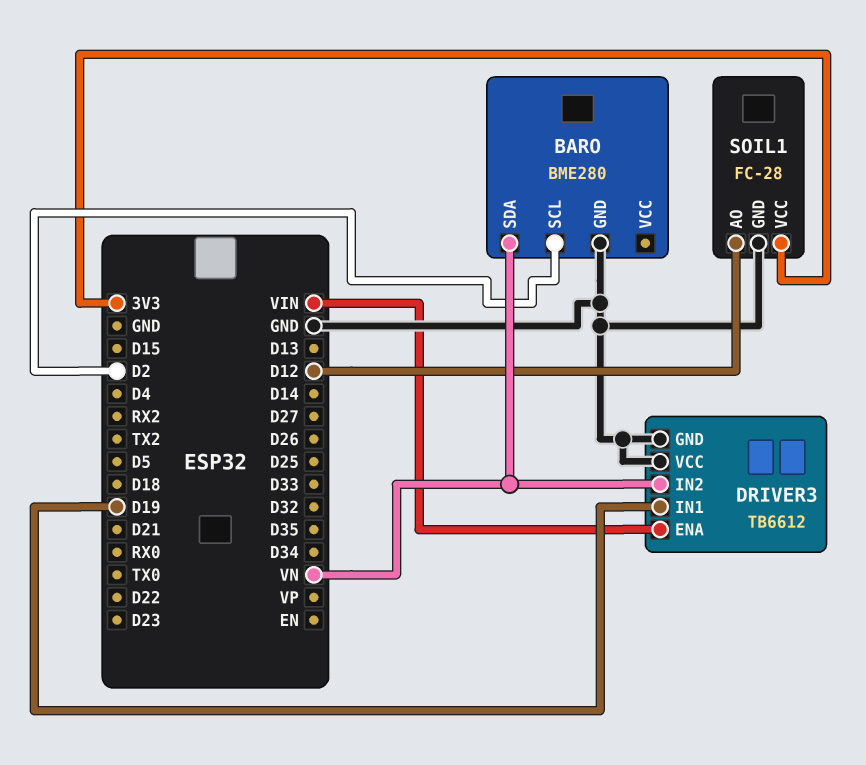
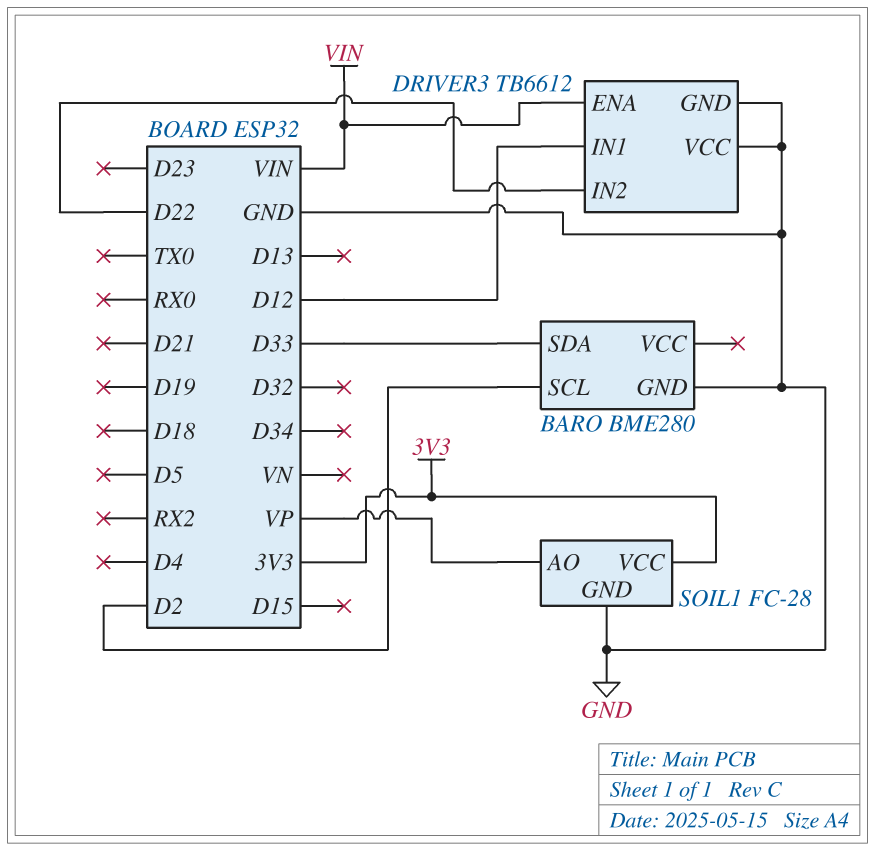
BARO pin SDA: VN -> D33
DRIVER3 pin IN1: D19 -> D12
DRIVER3 pin IN2: VN -> D22
SOIL1 pin AO: D12 -> VP

